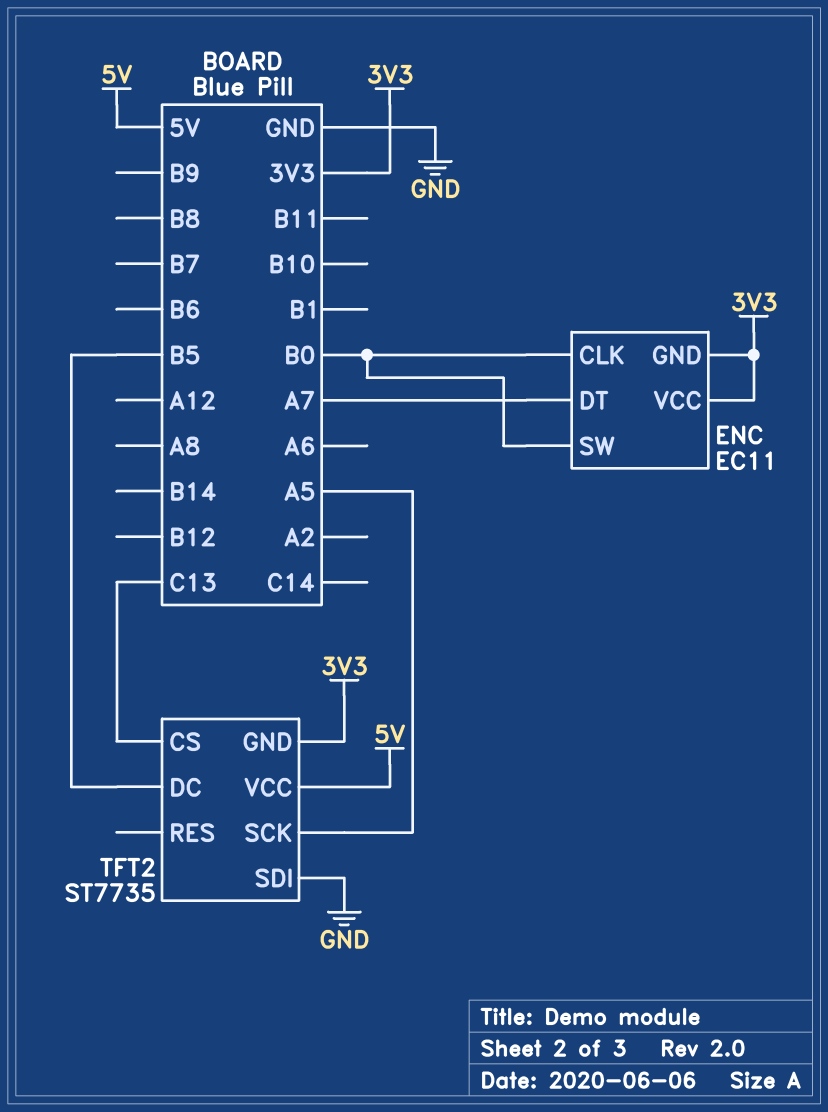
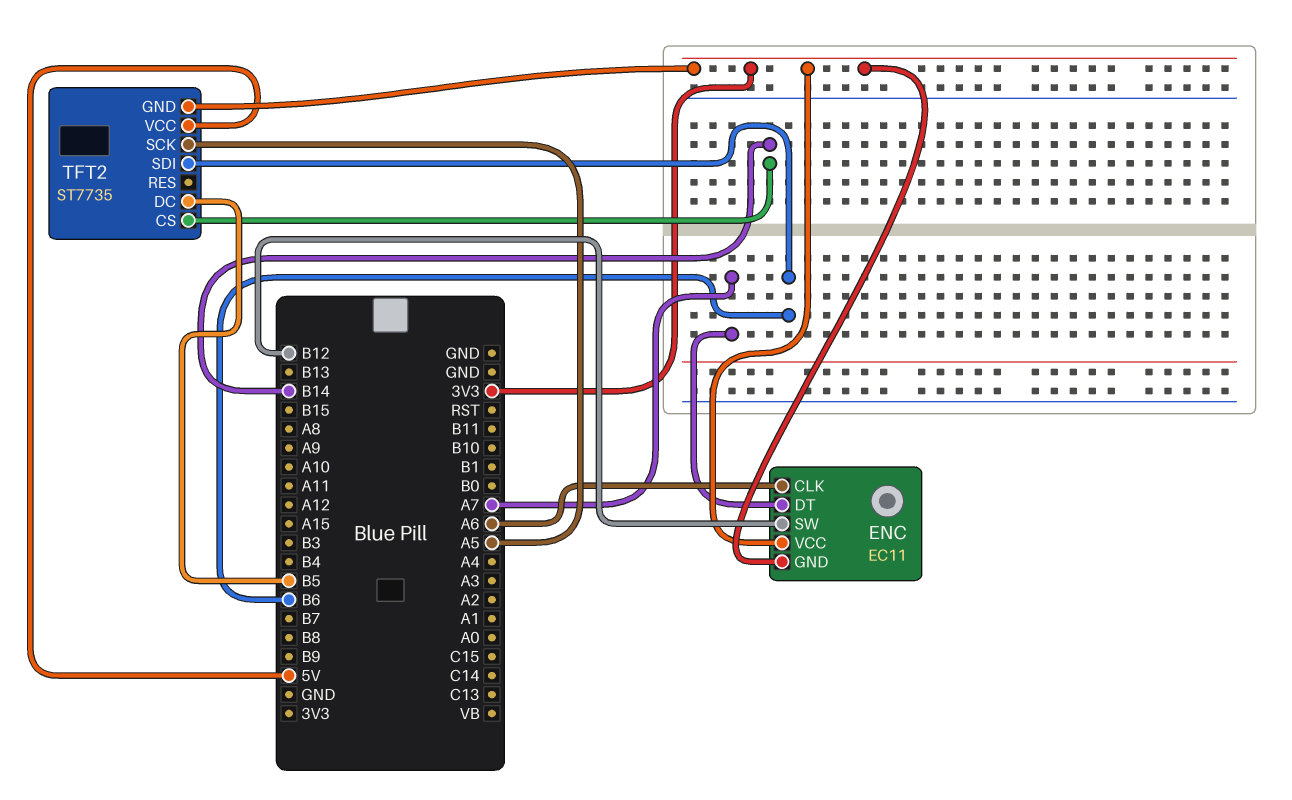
ENC pin CLK: B0 -> A6
ENC pin SW: B0 -> B12
TFT2 pin CS: C13 -> B14
TFT2 pin SDI: GND -> B6

